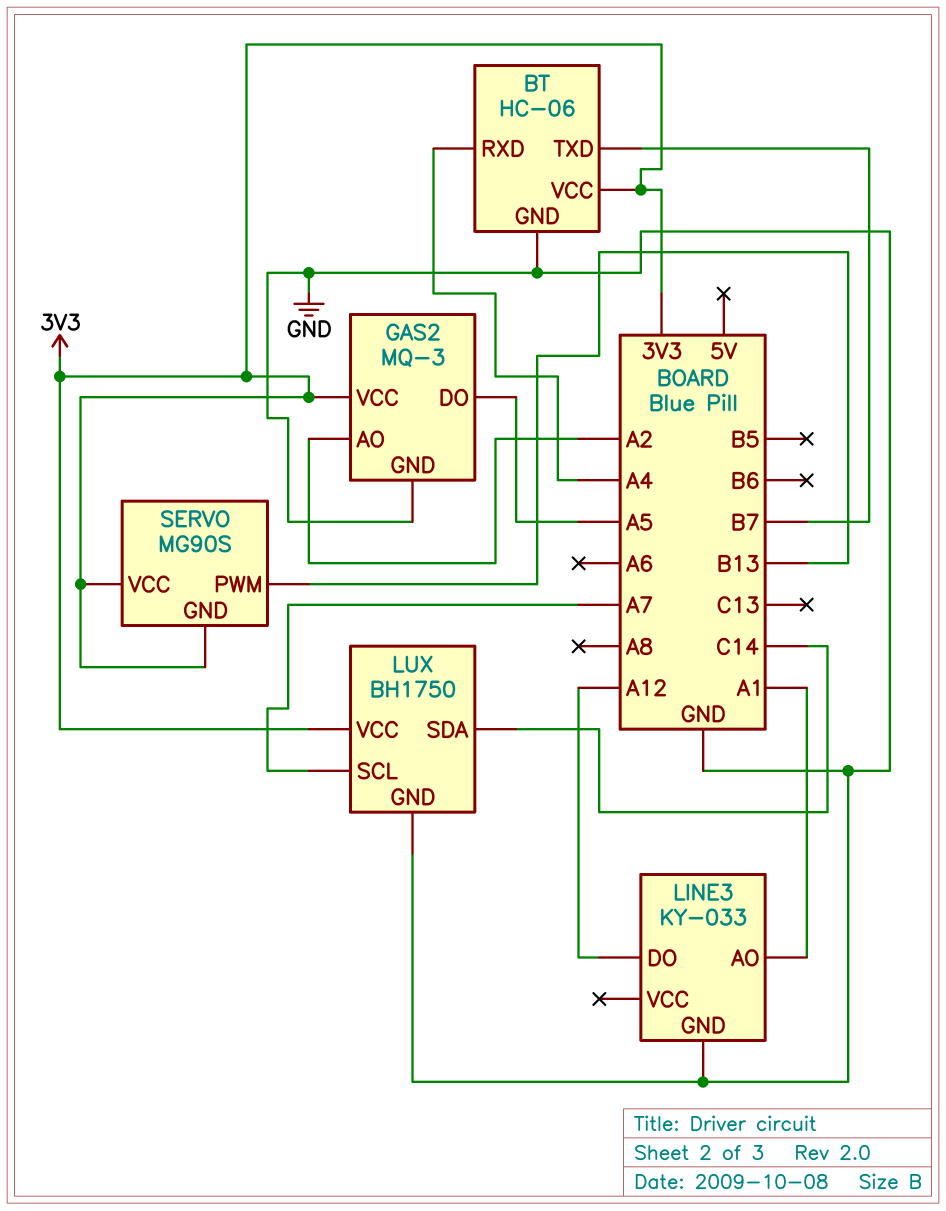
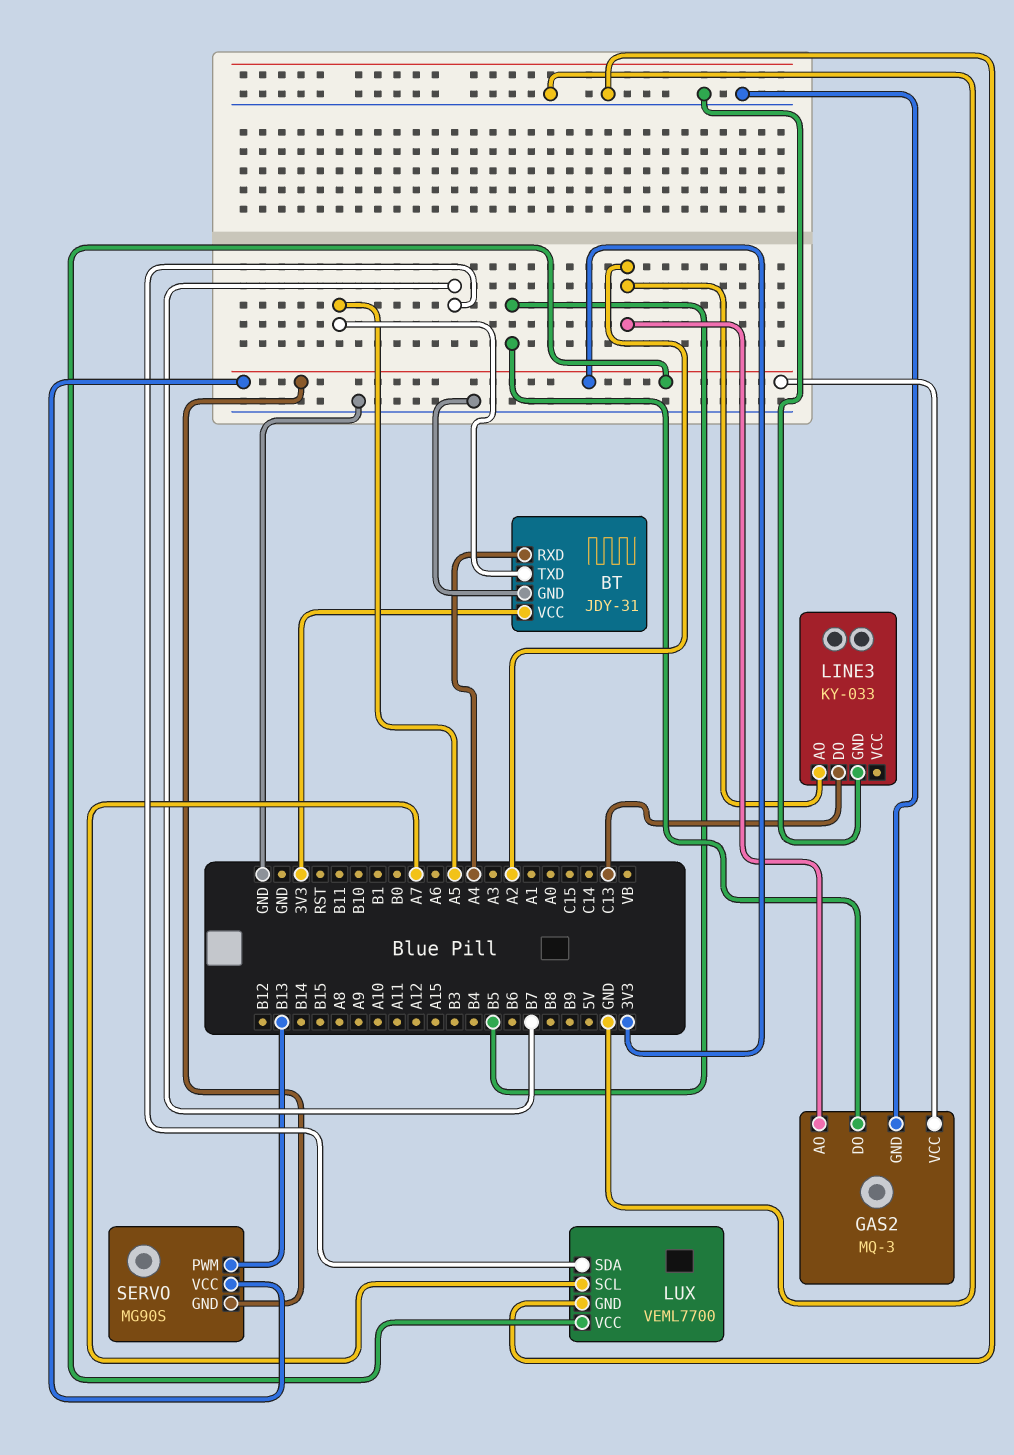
BT: HC-06 -> JDY-31
BT pin TXD: B7 -> A5
GAS2 pin DO: A5 -> B5
LINE3 pin AO: A1 -> A2
LINE3 pin DO: A12 -> C13
LUX: BH1750 -> VEML7700
LUX pin SDA: C14 -> B7

